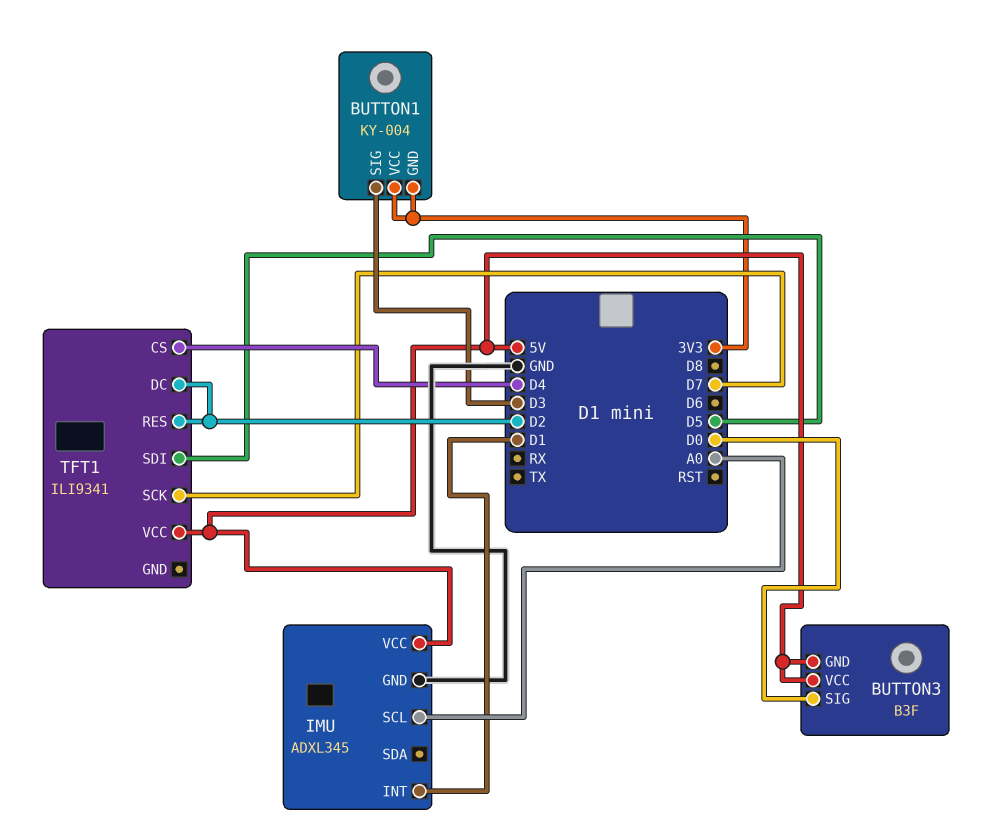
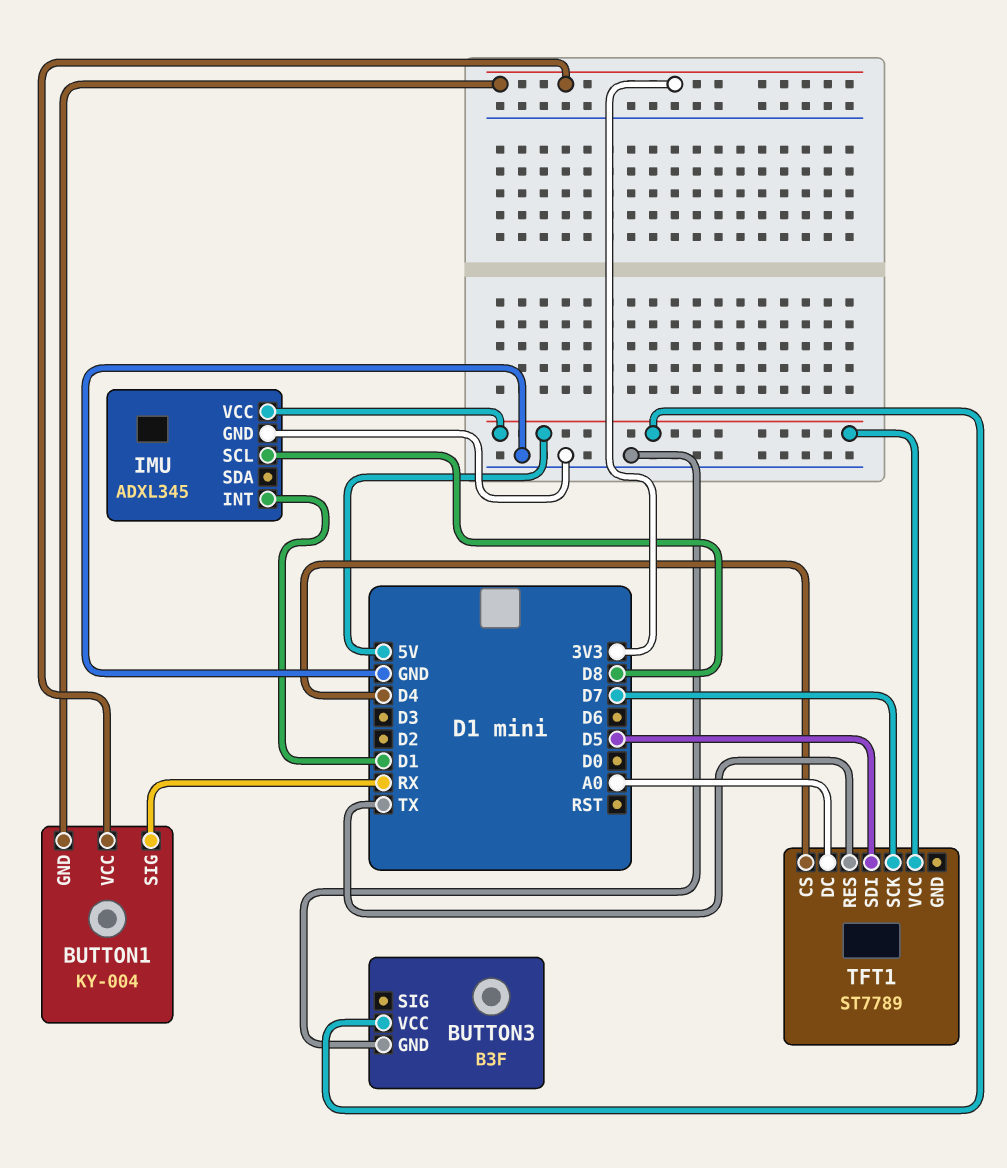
BUTTON1 pin SIG: D3 -> RX
BUTTON3 pin GND: 5V -> GND
BUTTON3 pin SIG: D0 -> none
IMU pin SCL: A0 -> D8
TFT1: ILI9341 -> ST7789
TFT1 pin DC: D2 -> A0
TFT1 pin RES: D2 -> TX

